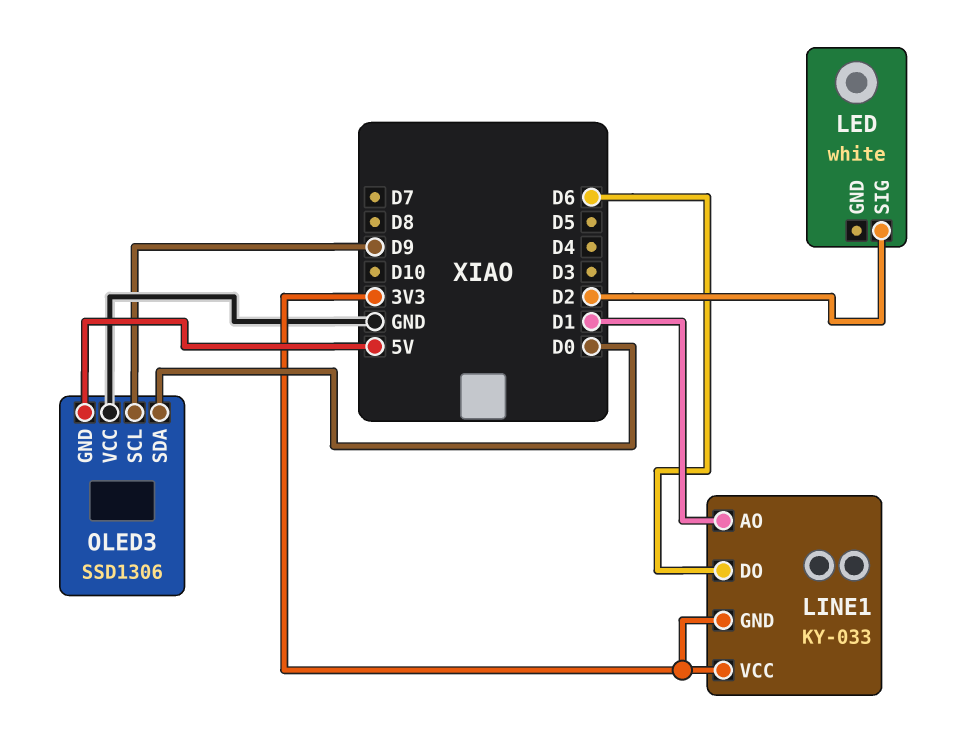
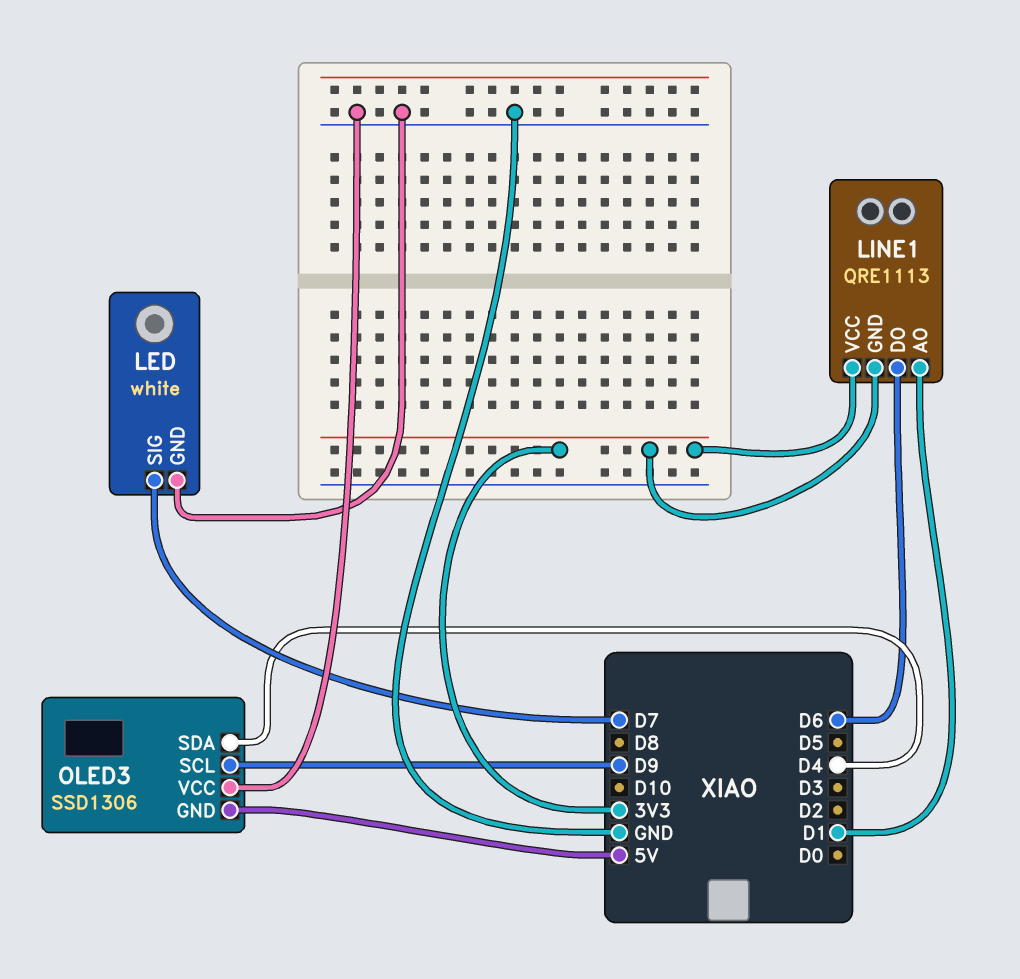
LED pin GND: none -> GND
LED pin SIG: D2 -> D7
LINE1: KY-033 -> QRE1113
OLED3 pin SDA: D0 -> D4

